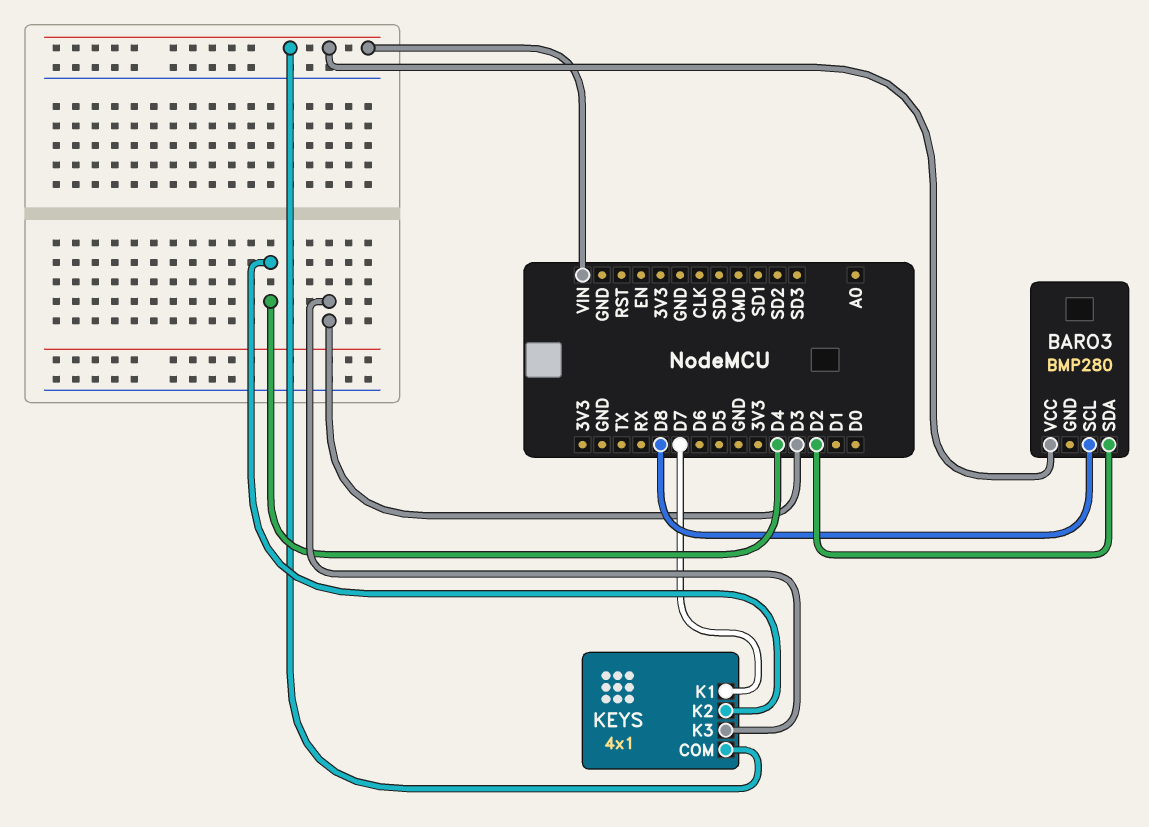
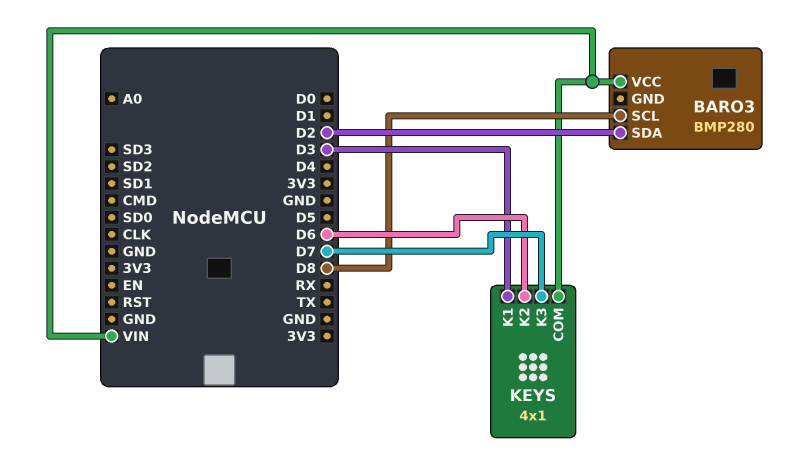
KEYS pin K1: D7 -> D3
KEYS pin K2: D4 -> D6
KEYS pin K3: D3 -> D7

